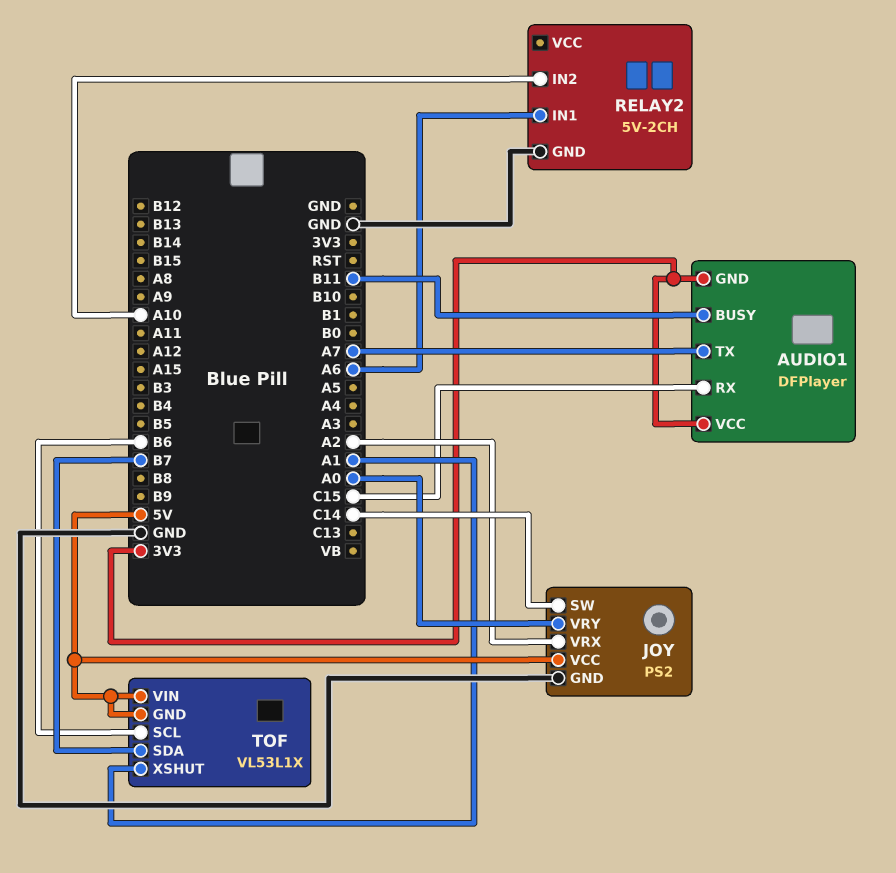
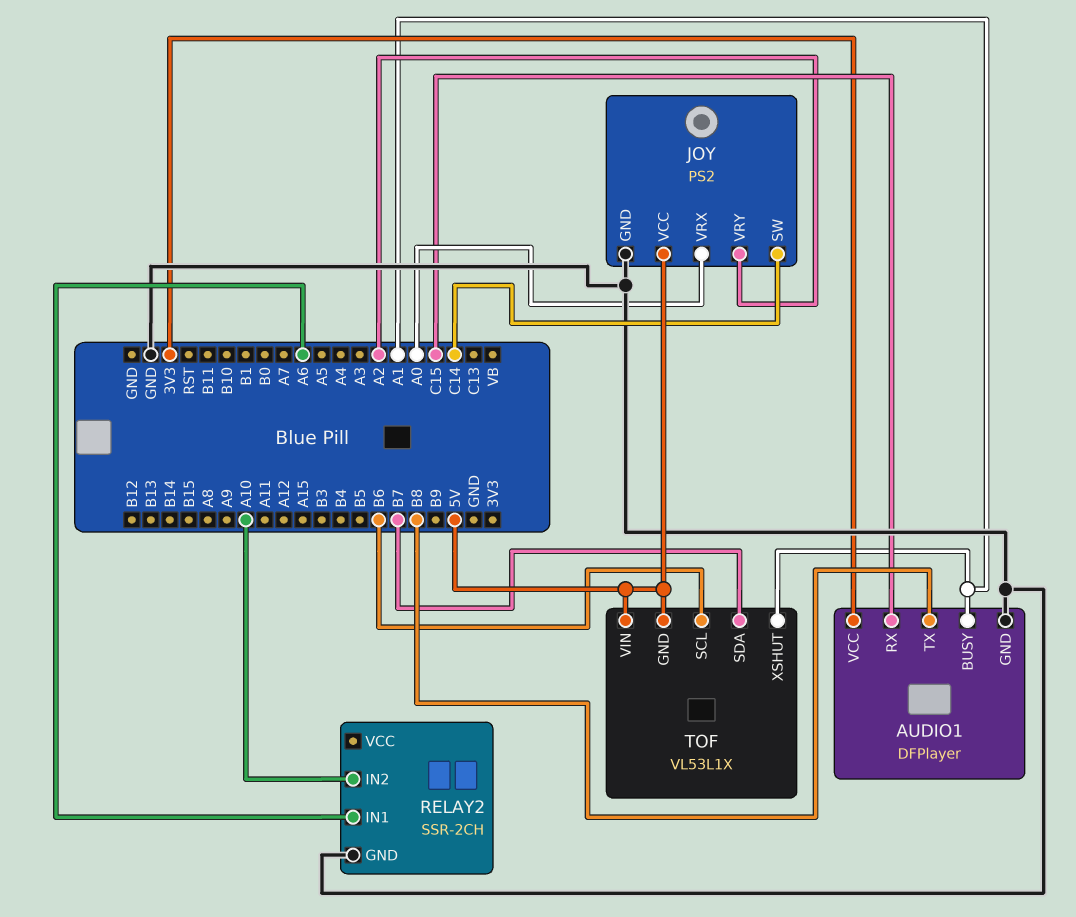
AUDIO1 pin BUSY: B11 -> A1
AUDIO1 pin GND: 3V3 -> GND
AUDIO1 pin TX: A7 -> B8
JOY pin VRX: A2 -> A0
JOY pin VRY: A0 -> A2
RELAY2: 5V-2CH -> SSR-2CH

